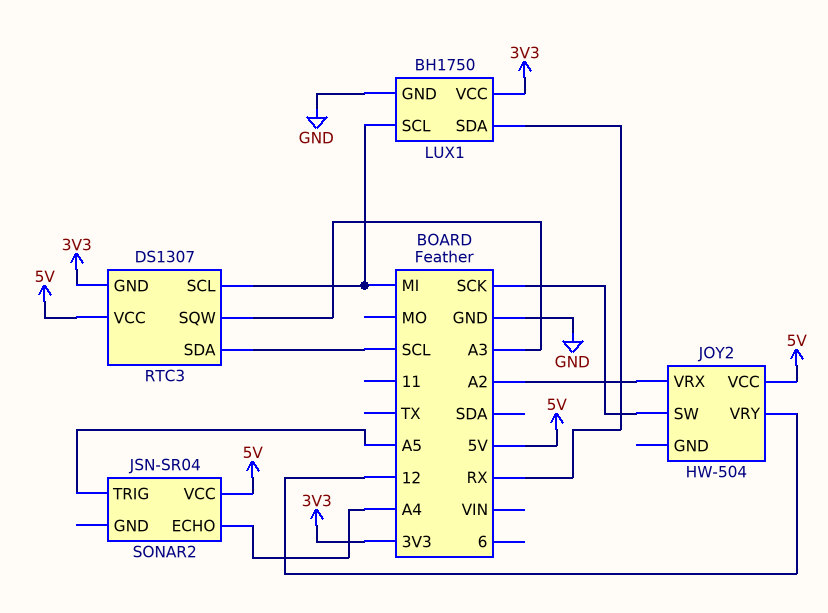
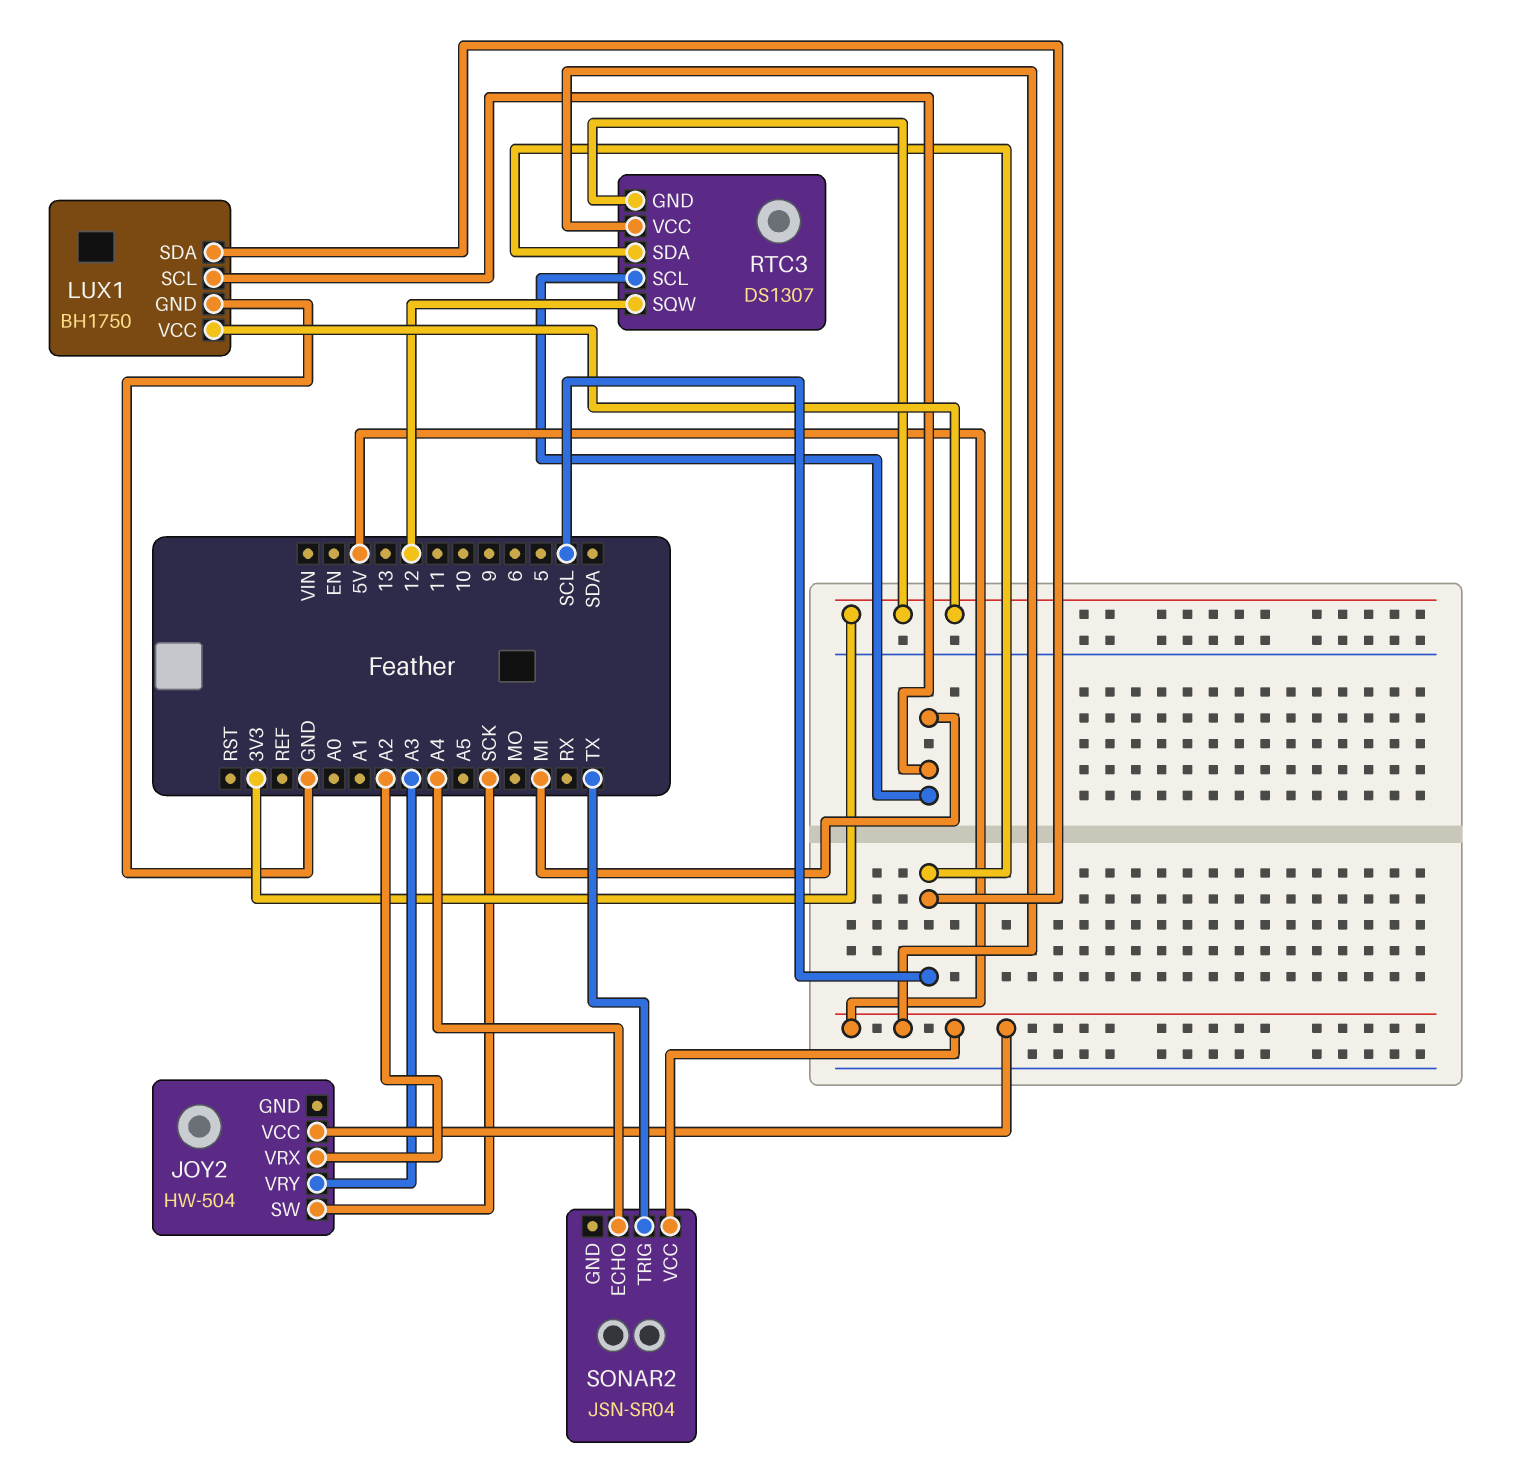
JOY2 pin VRY: 12 -> A3
LUX1 pin SDA: RX -> SCL
RTC3 pin SQW: A3 -> 12
SONAR2 pin TRIG: A5 -> TX

